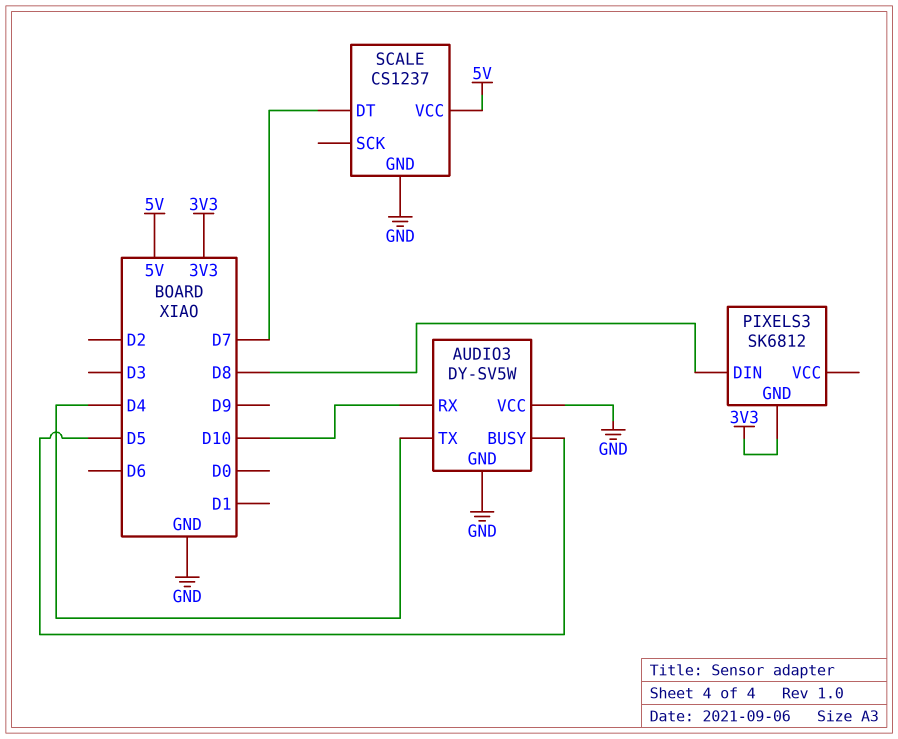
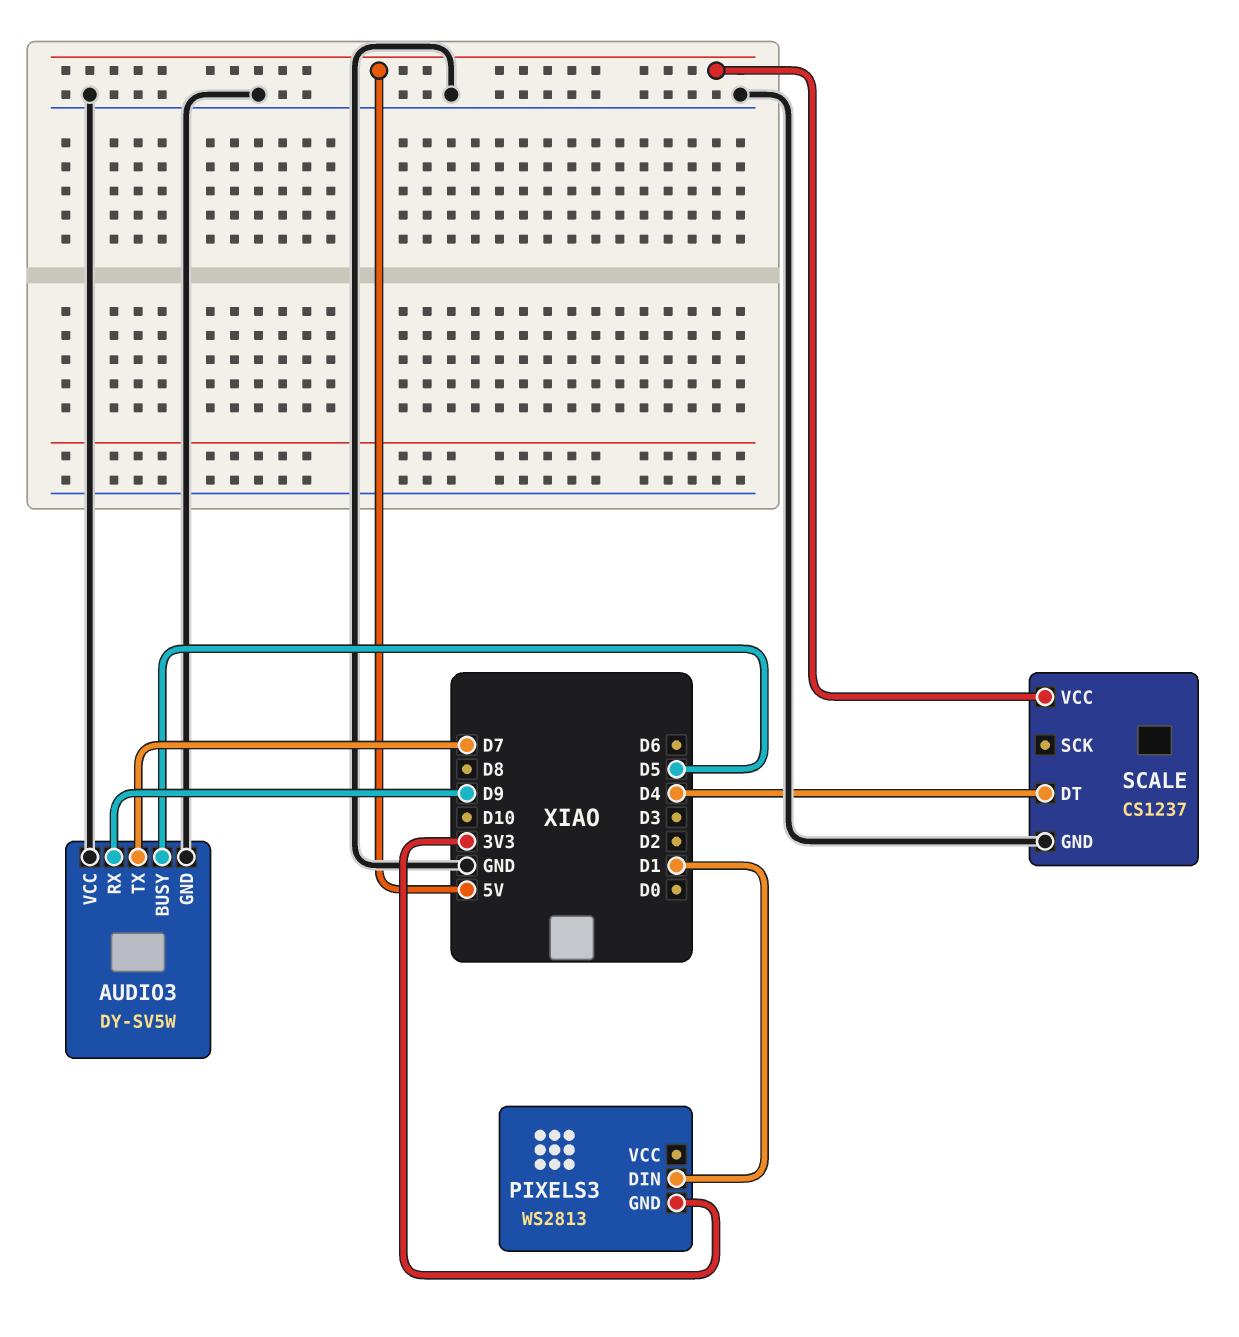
AUDIO3 pin RX: D10 -> D9
AUDIO3 pin TX: D4 -> D7
PIXELS3: SK6812 -> WS2813
PIXELS3 pin DIN: D8 -> D1
SCALE pin DT: D7 -> D4

